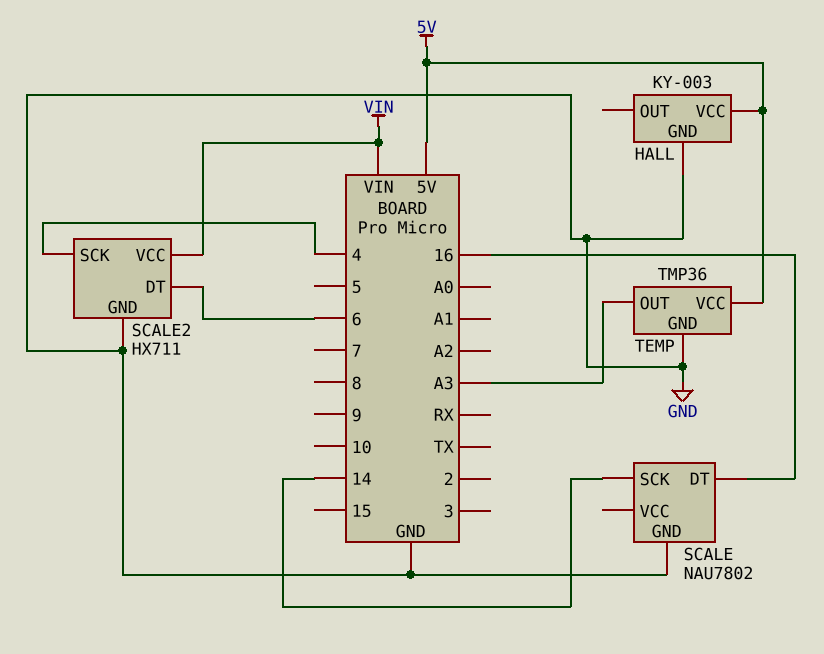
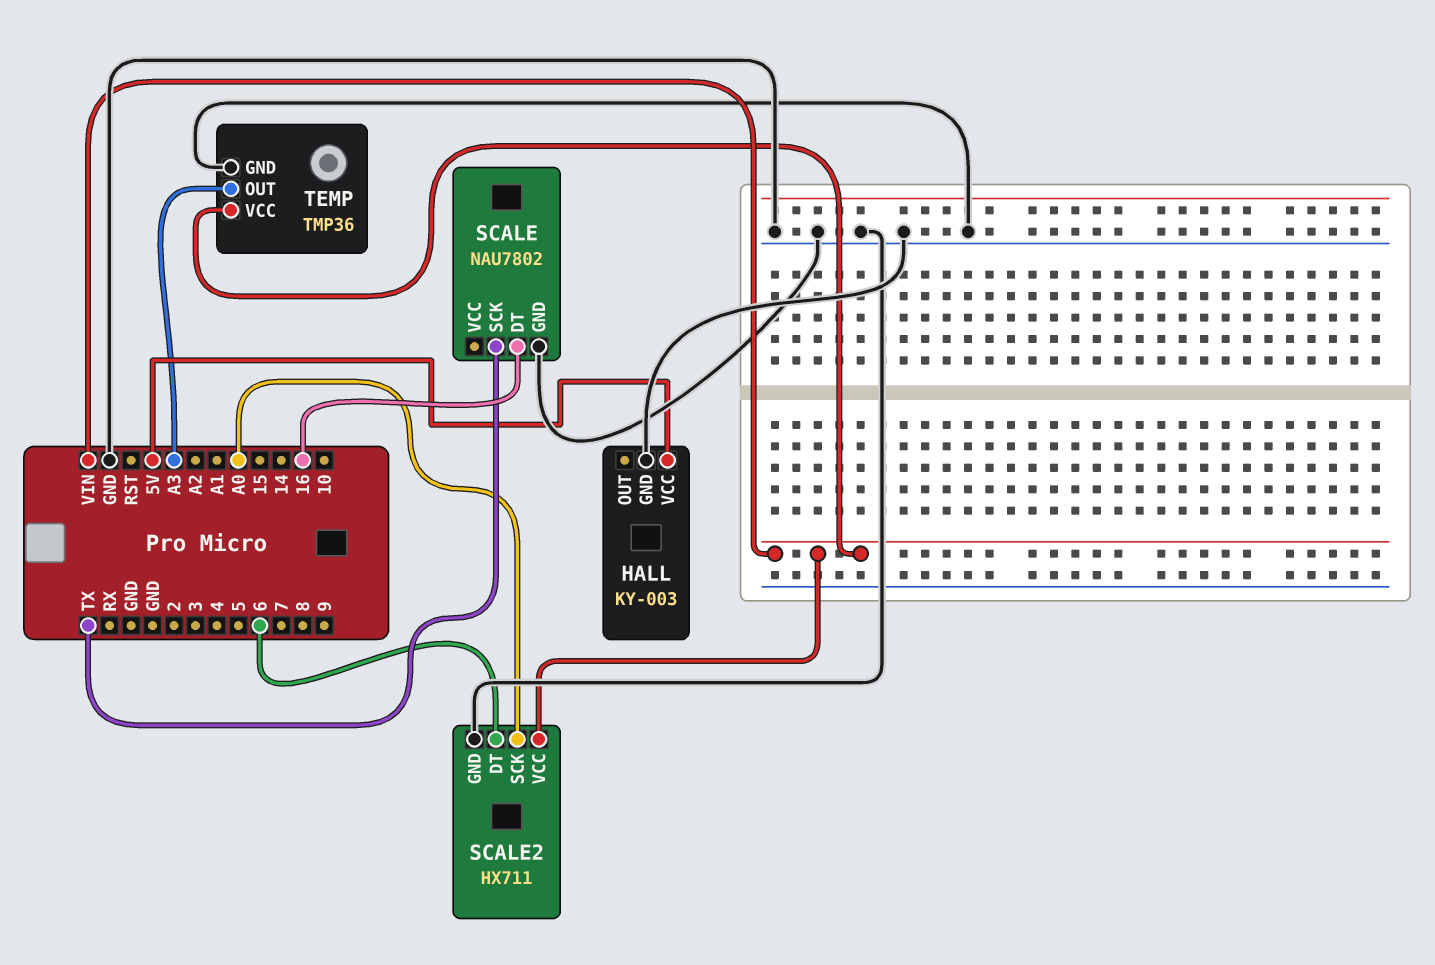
SCALE pin SCK: 14 -> TX
SCALE2 pin SCK: 4 -> A0
TEMP pin VCC: 5V -> VIN

